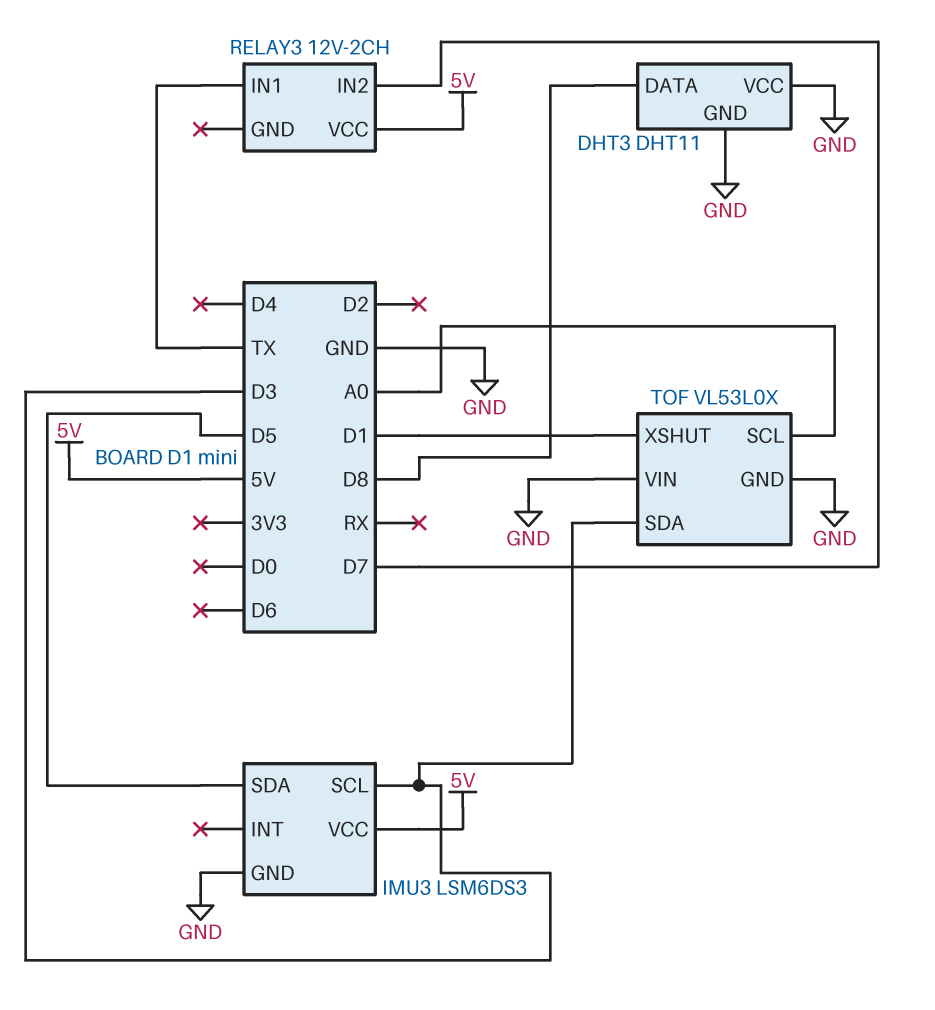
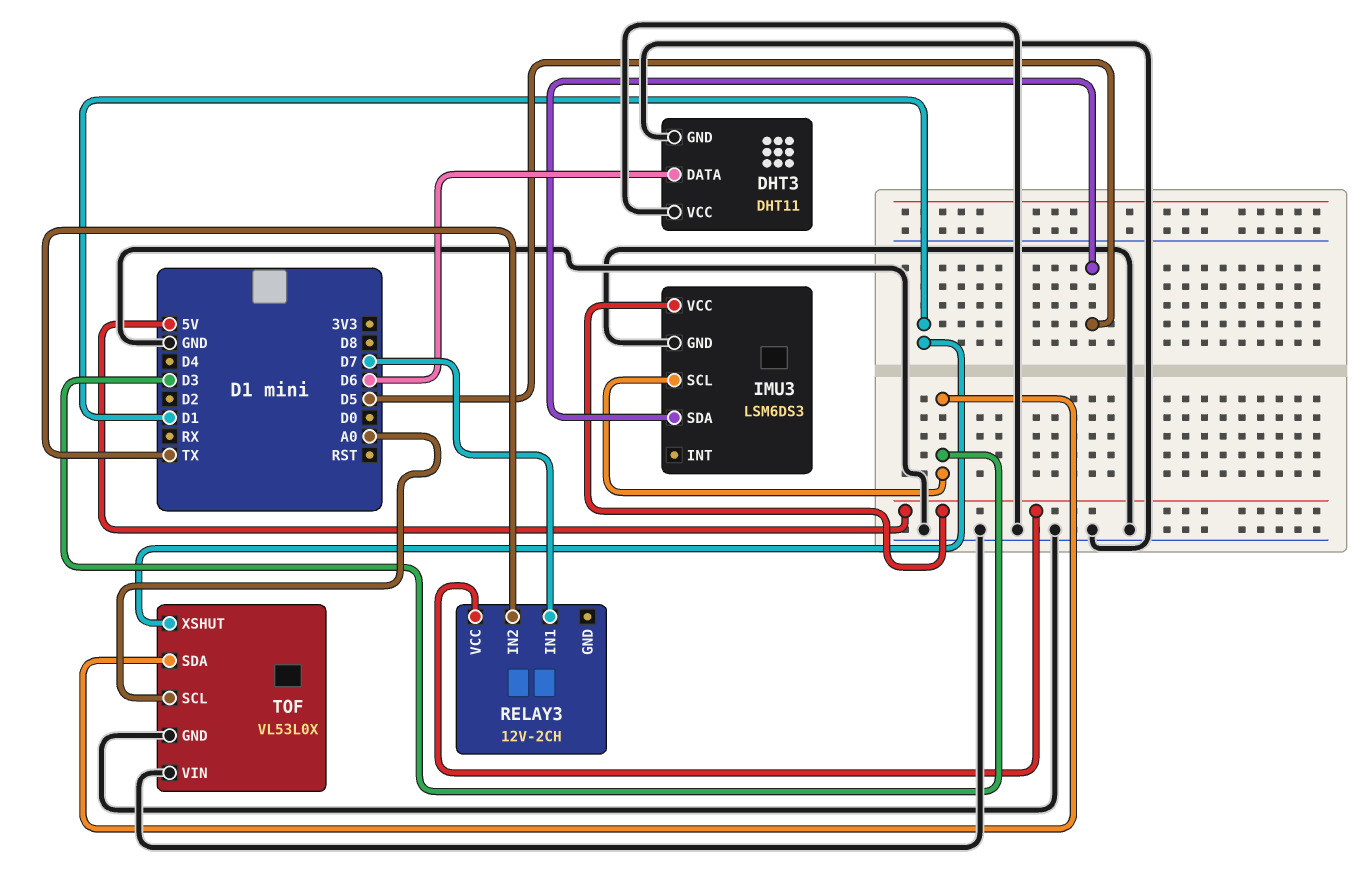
DHT3 pin DATA: D8 -> D6
RELAY3 pin IN1: TX -> D7
RELAY3 pin IN2: D7 -> TX

